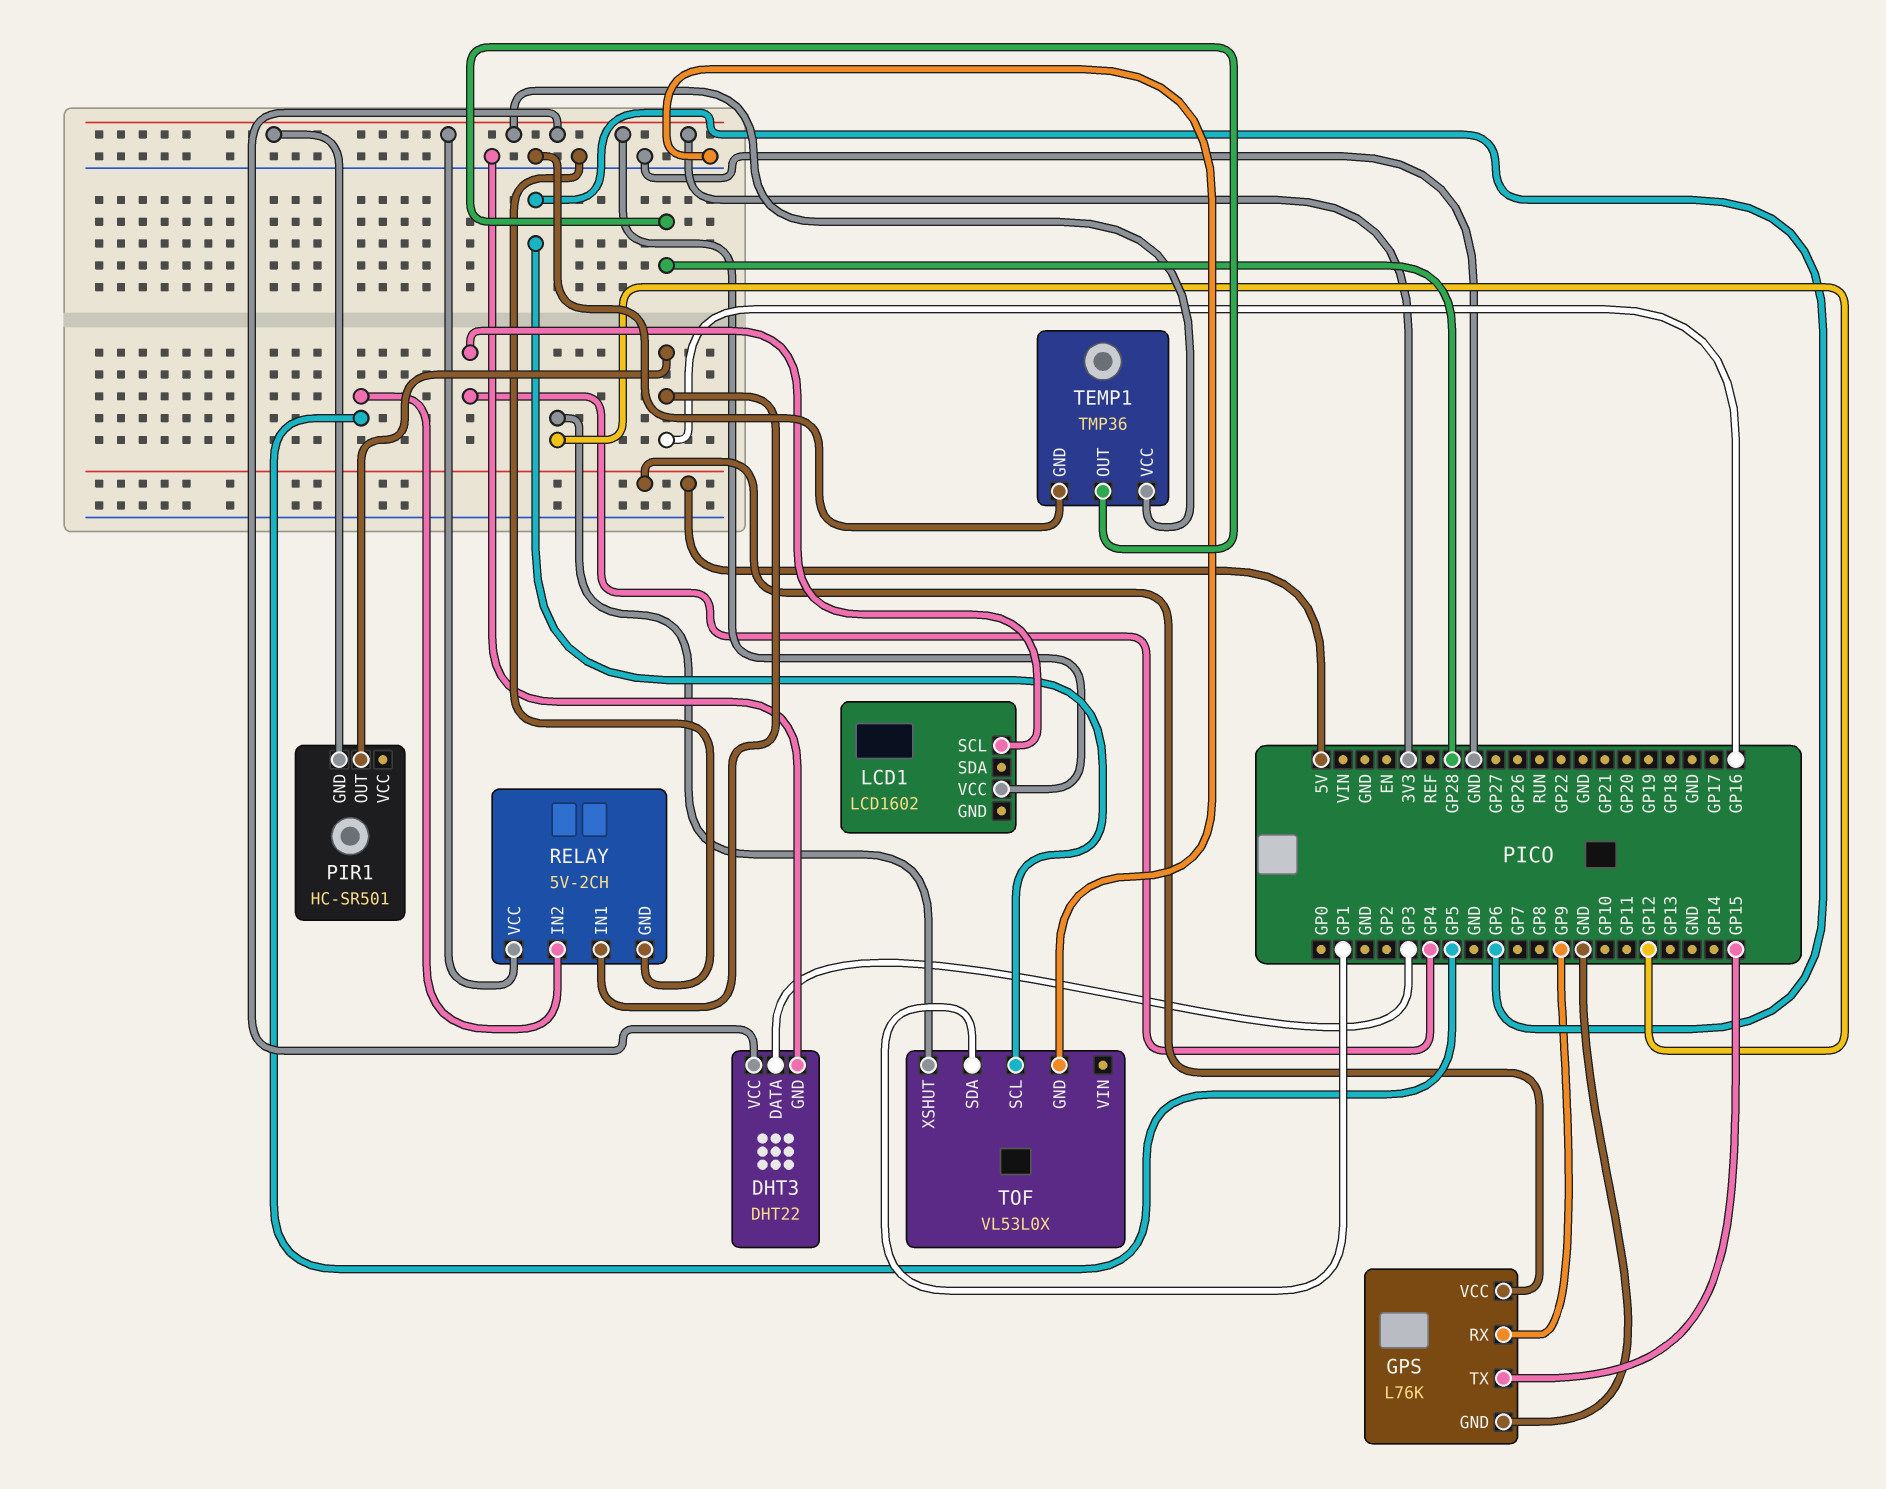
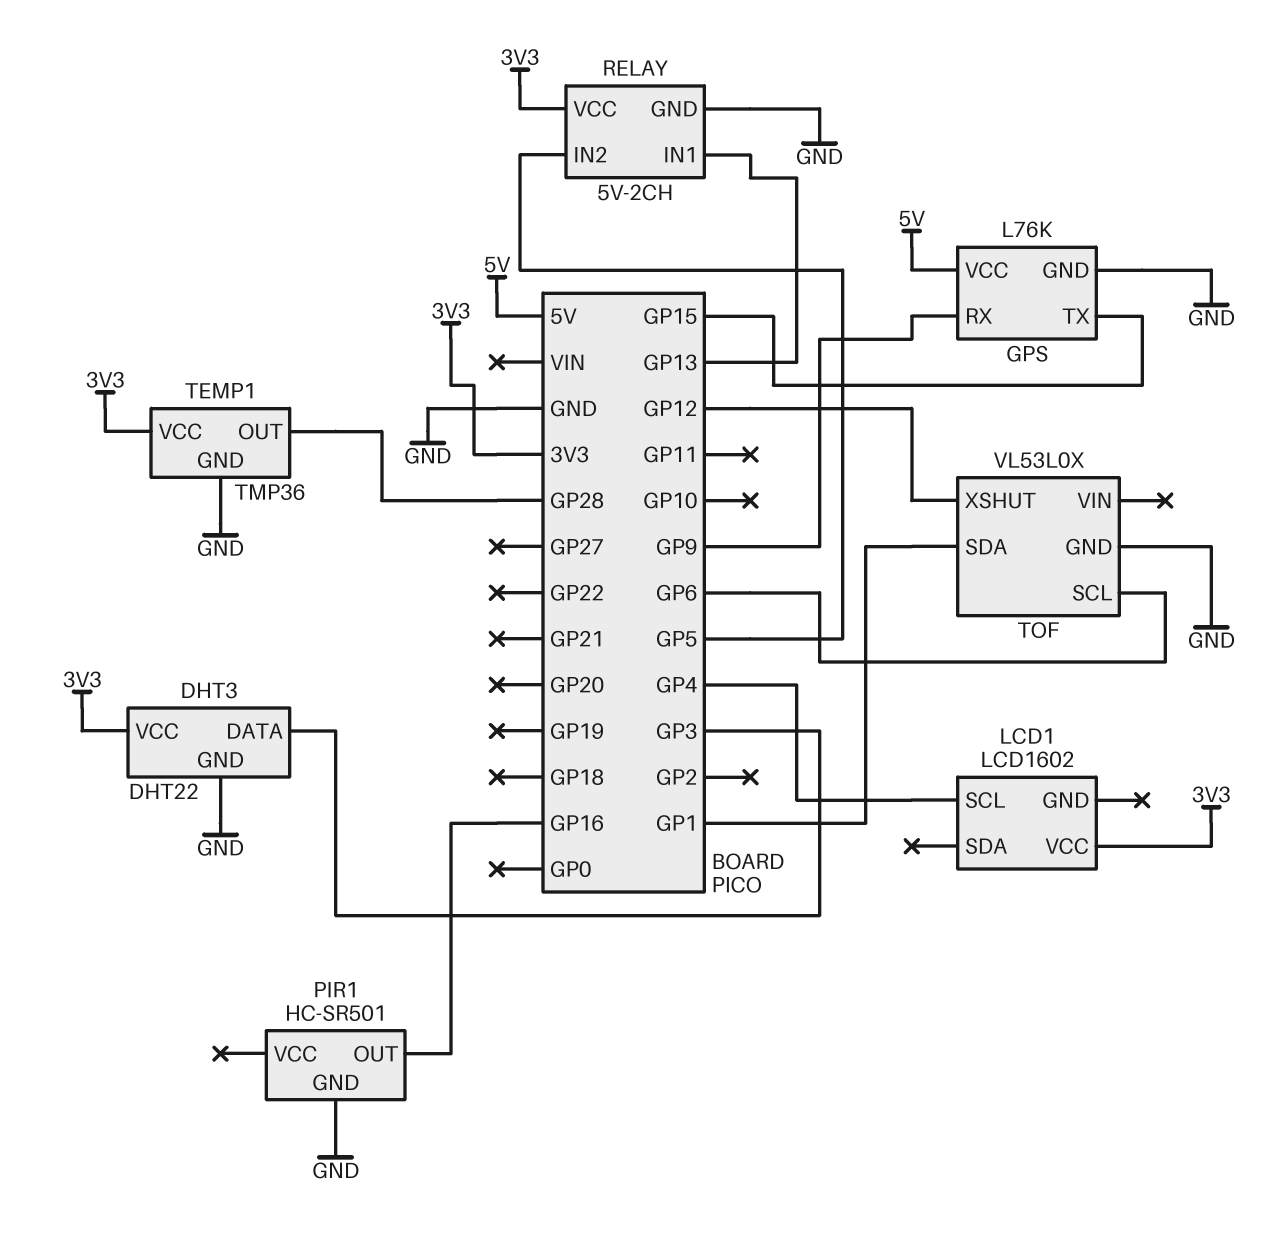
PIR1 pin GND: 3V3 -> GND
RELAY pin IN1: GP16 -> GP13

